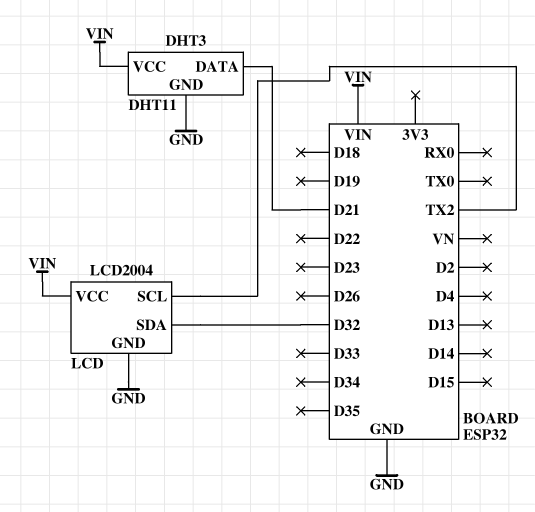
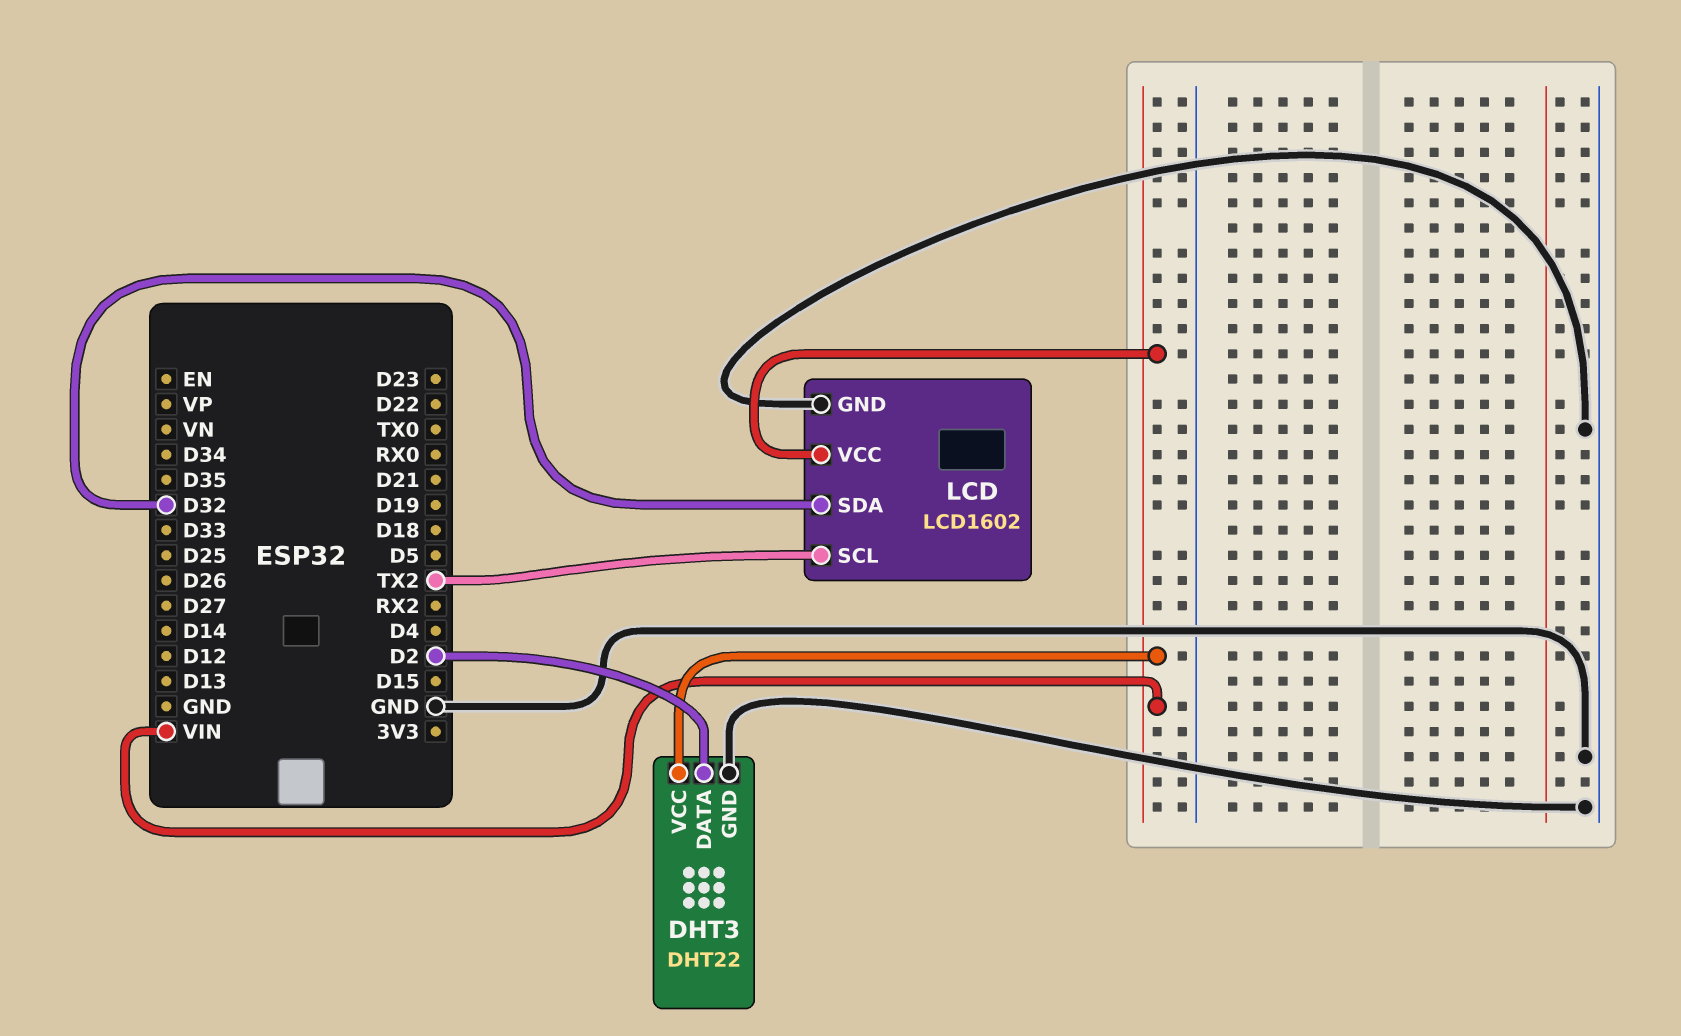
DHT3: DHT11 -> DHT22
DHT3 pin DATA: D21 -> D2
LCD: LCD2004 -> LCD1602

